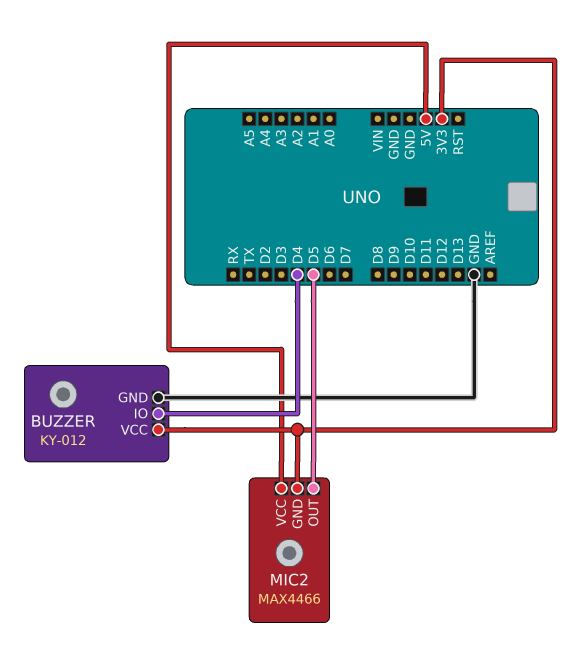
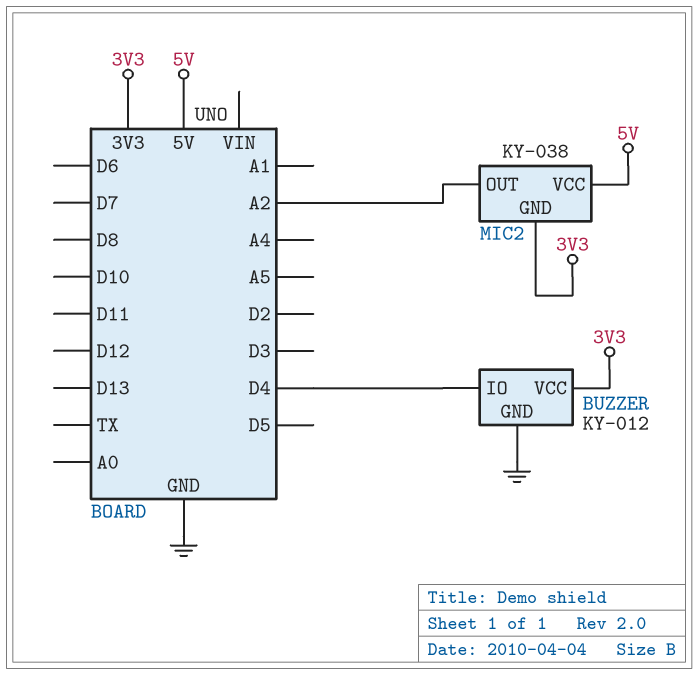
MIC2: MAX4466 -> KY-038
MIC2 pin OUT: D5 -> A2

